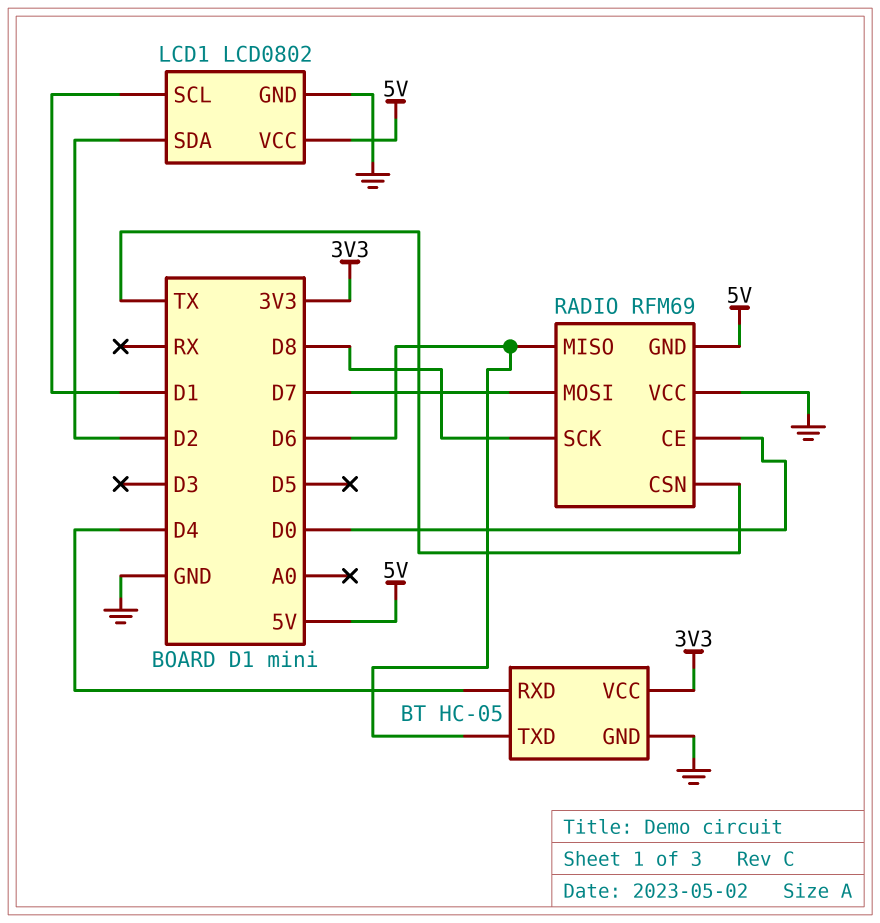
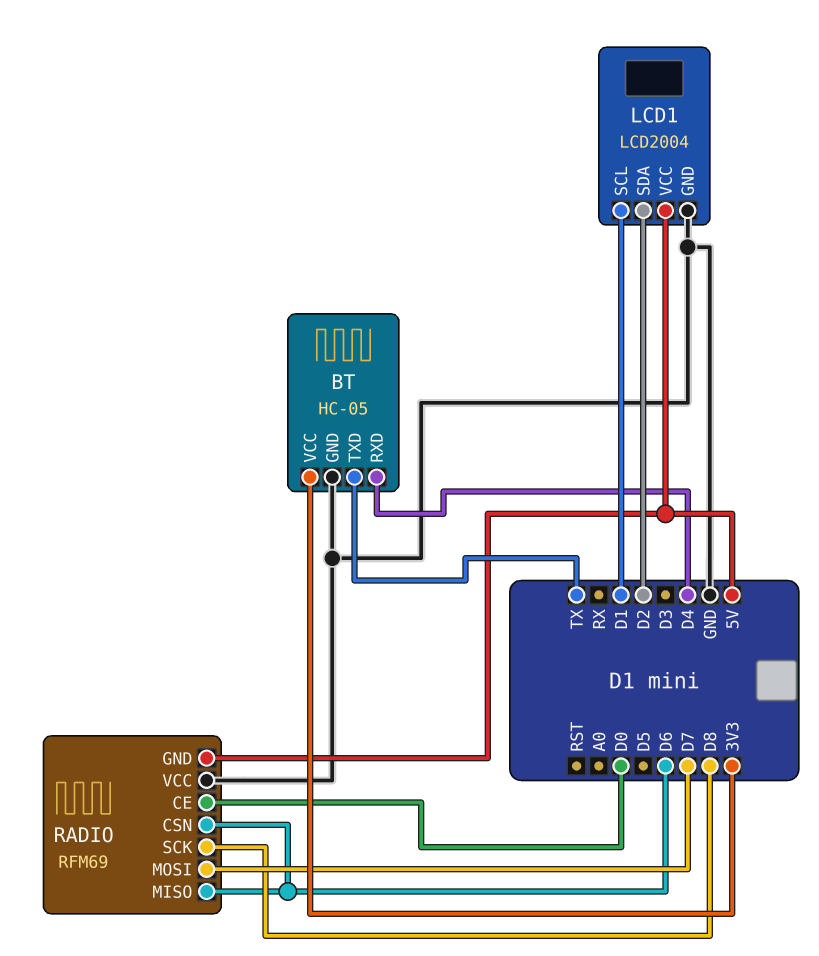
BT pin TXD: D6 -> TX
LCD1: LCD0802 -> LCD2004
RADIO pin CSN: TX -> D6

